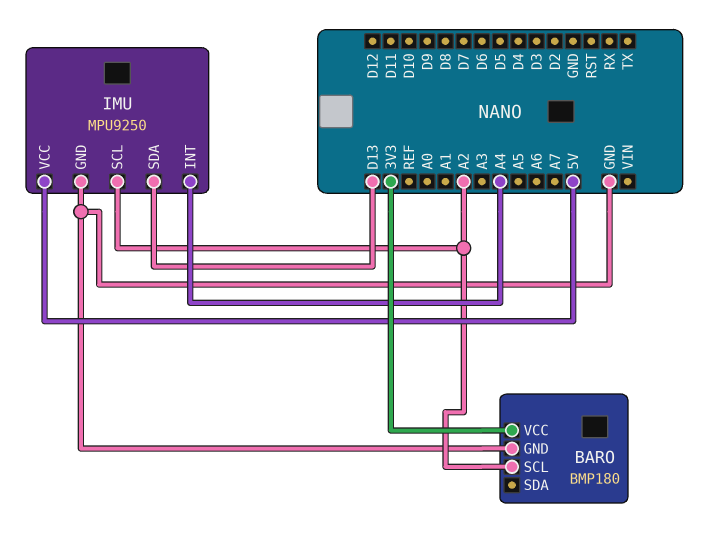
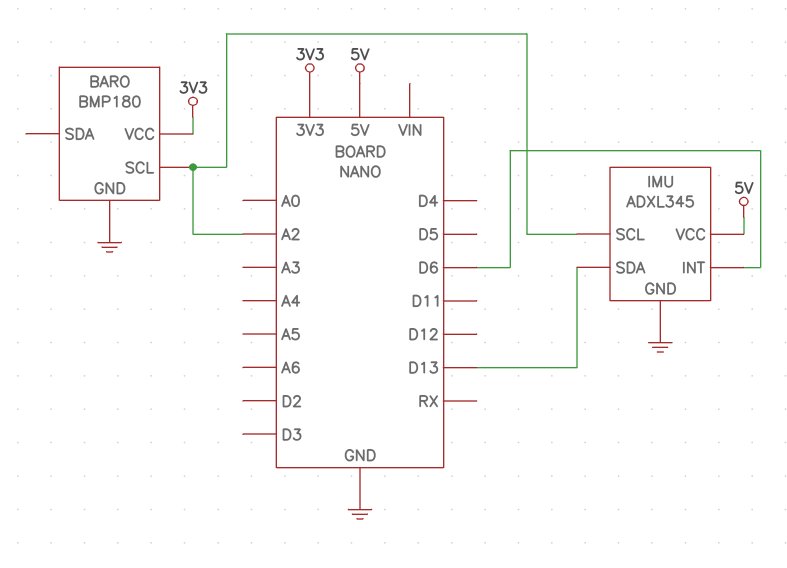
IMU: MPU9250 -> ADXL345
IMU pin INT: A4 -> D6

